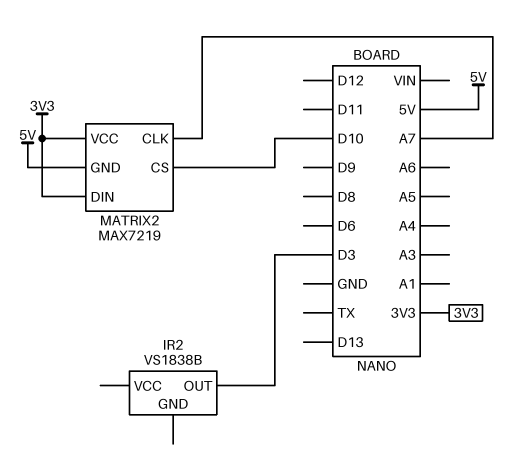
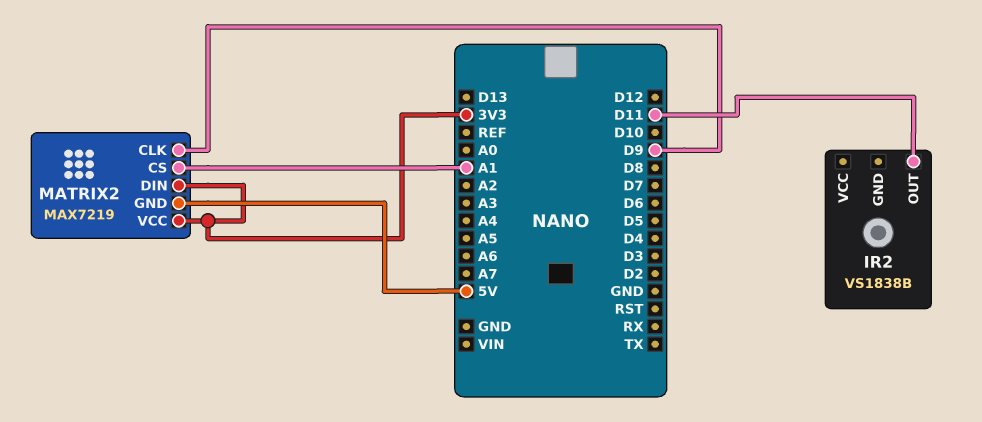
IR2 pin OUT: D3 -> D11
MATRIX2 pin CLK: A7 -> D9
MATRIX2 pin CS: D10 -> A1

